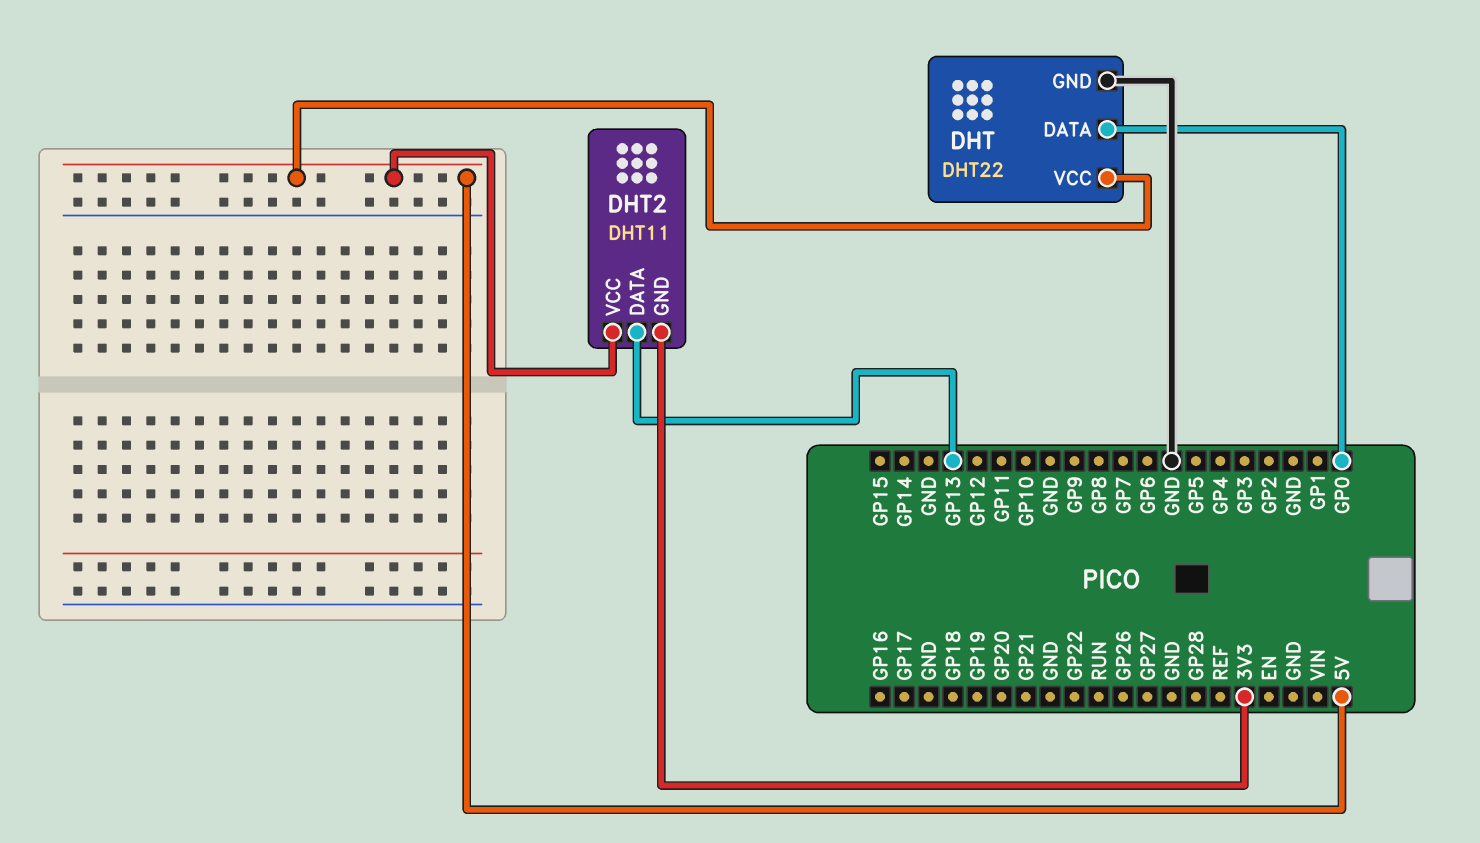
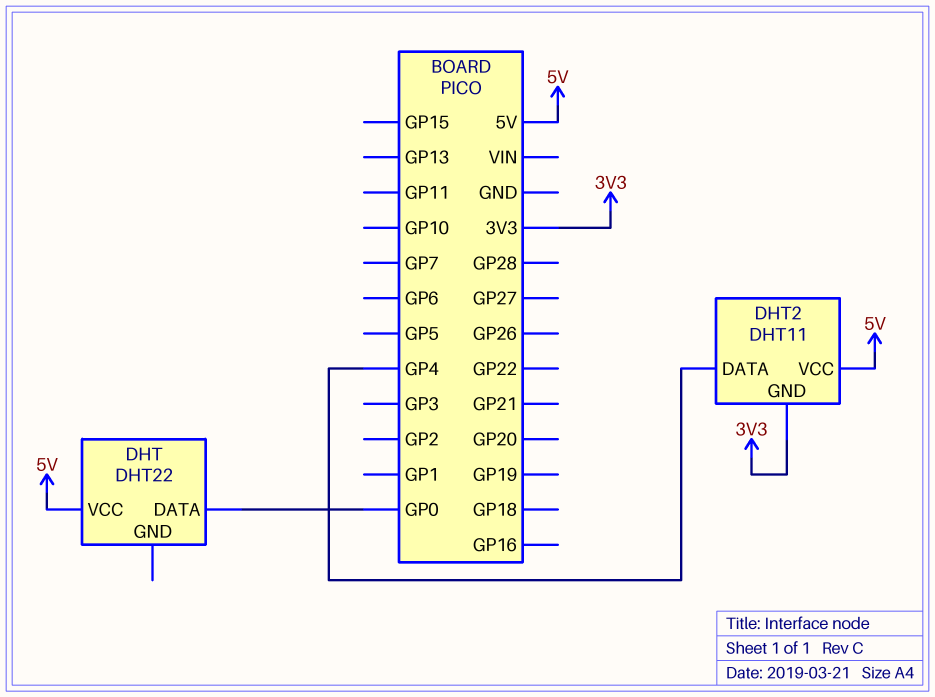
DHT pin GND: GND -> none
DHT2 pin DATA: GP13 -> GP4

